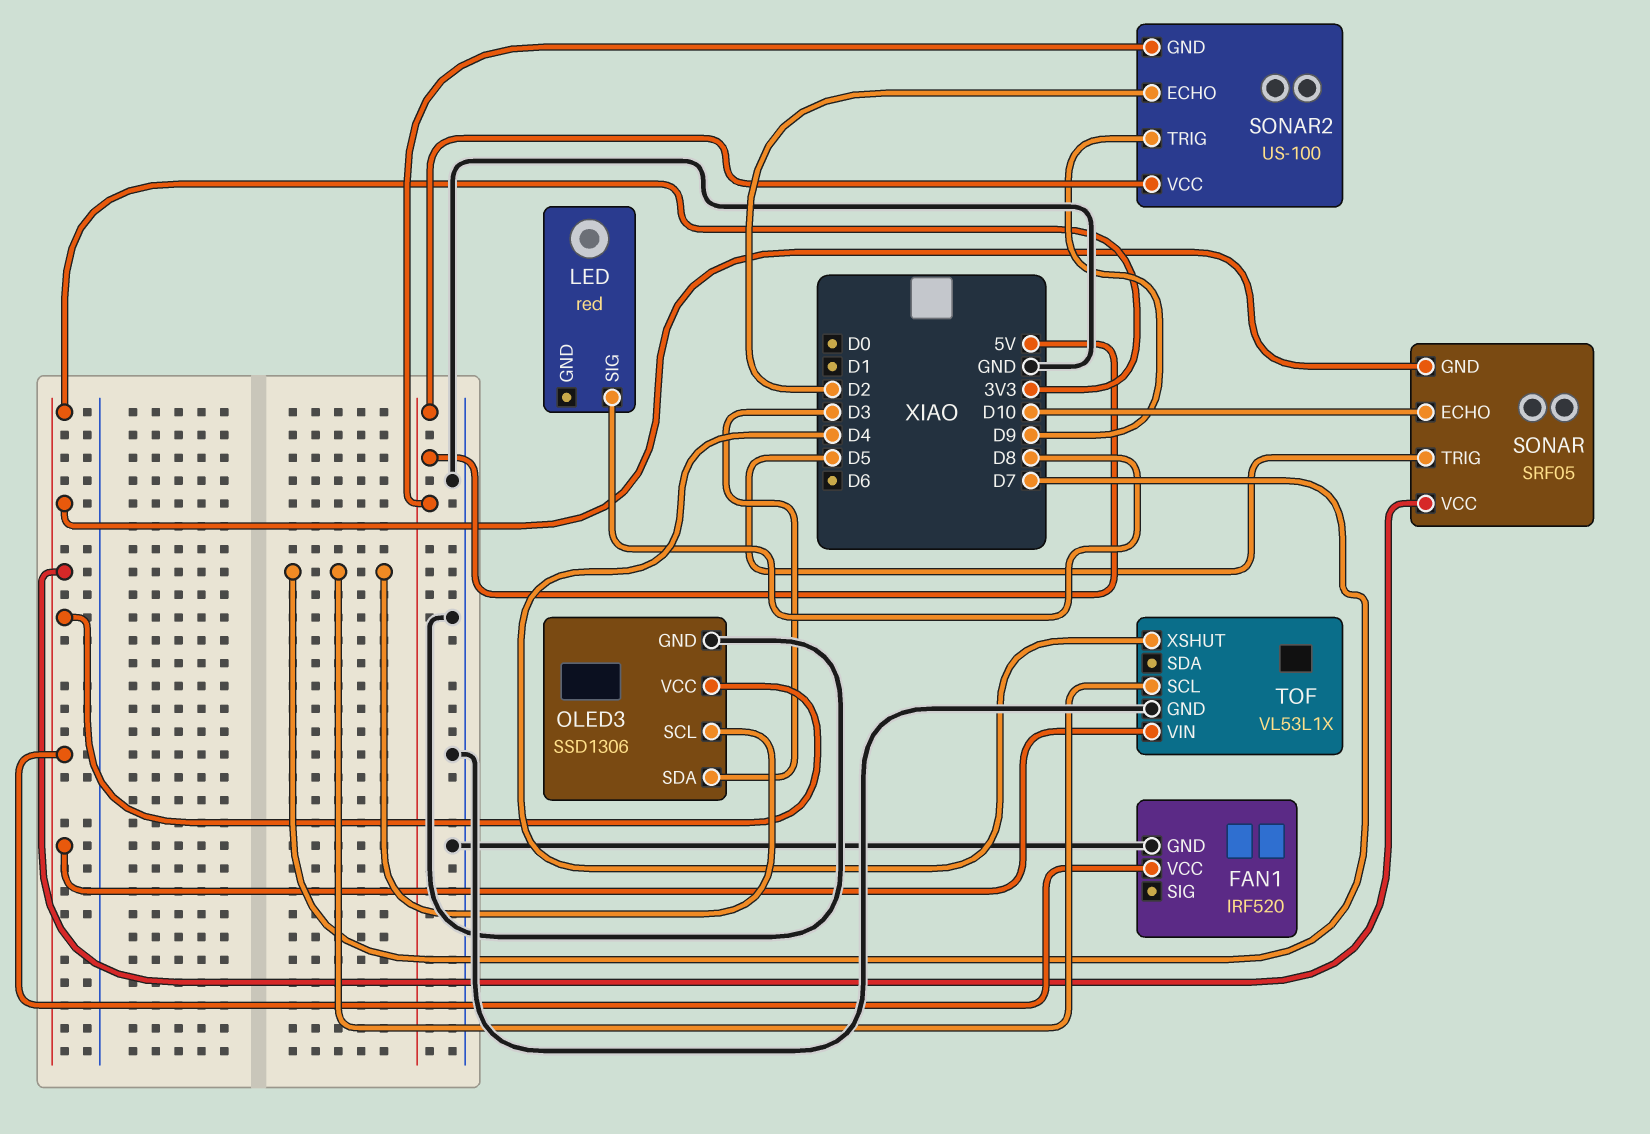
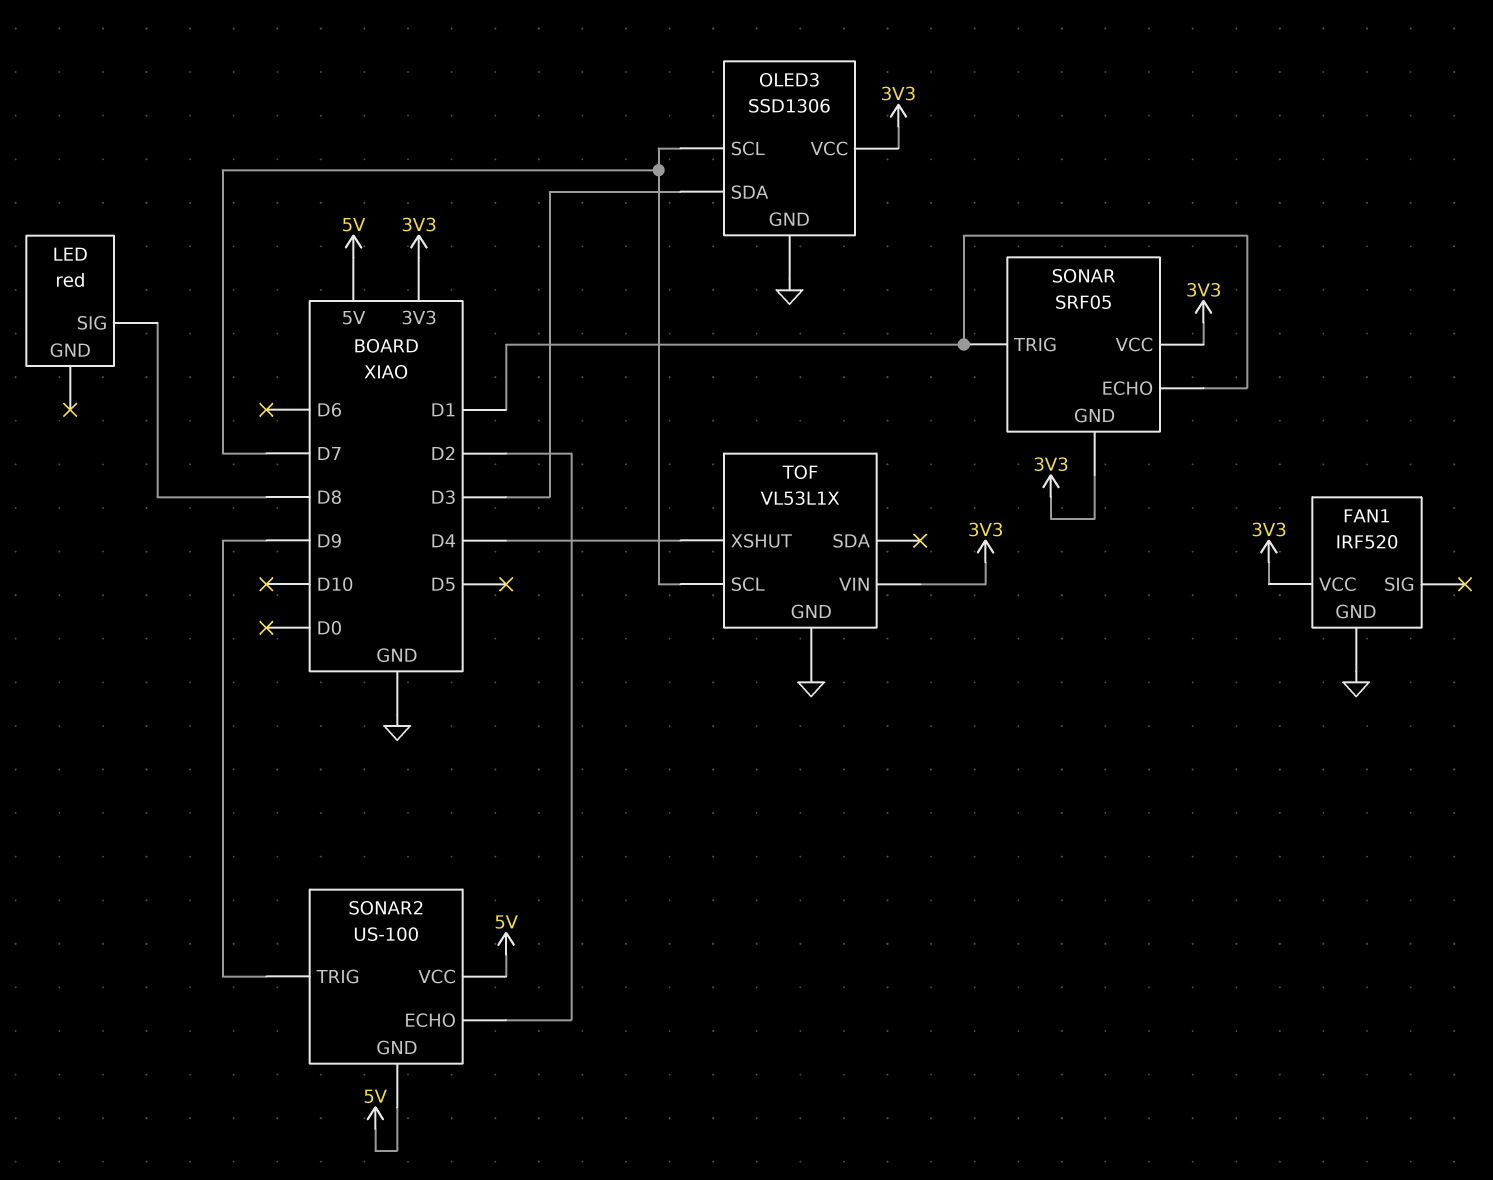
SONAR pin ECHO: D10 -> D1
SONAR pin TRIG: D5 -> D1

